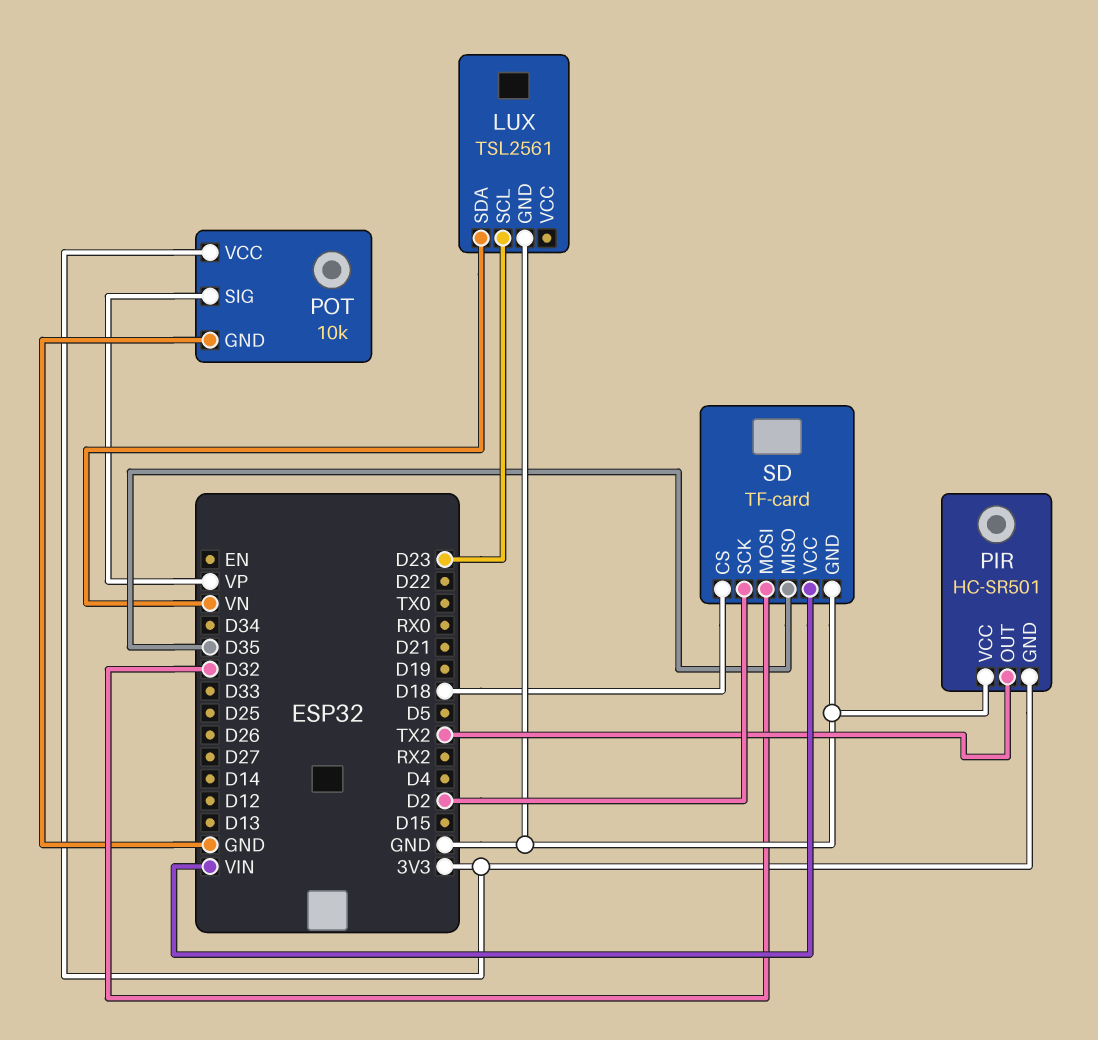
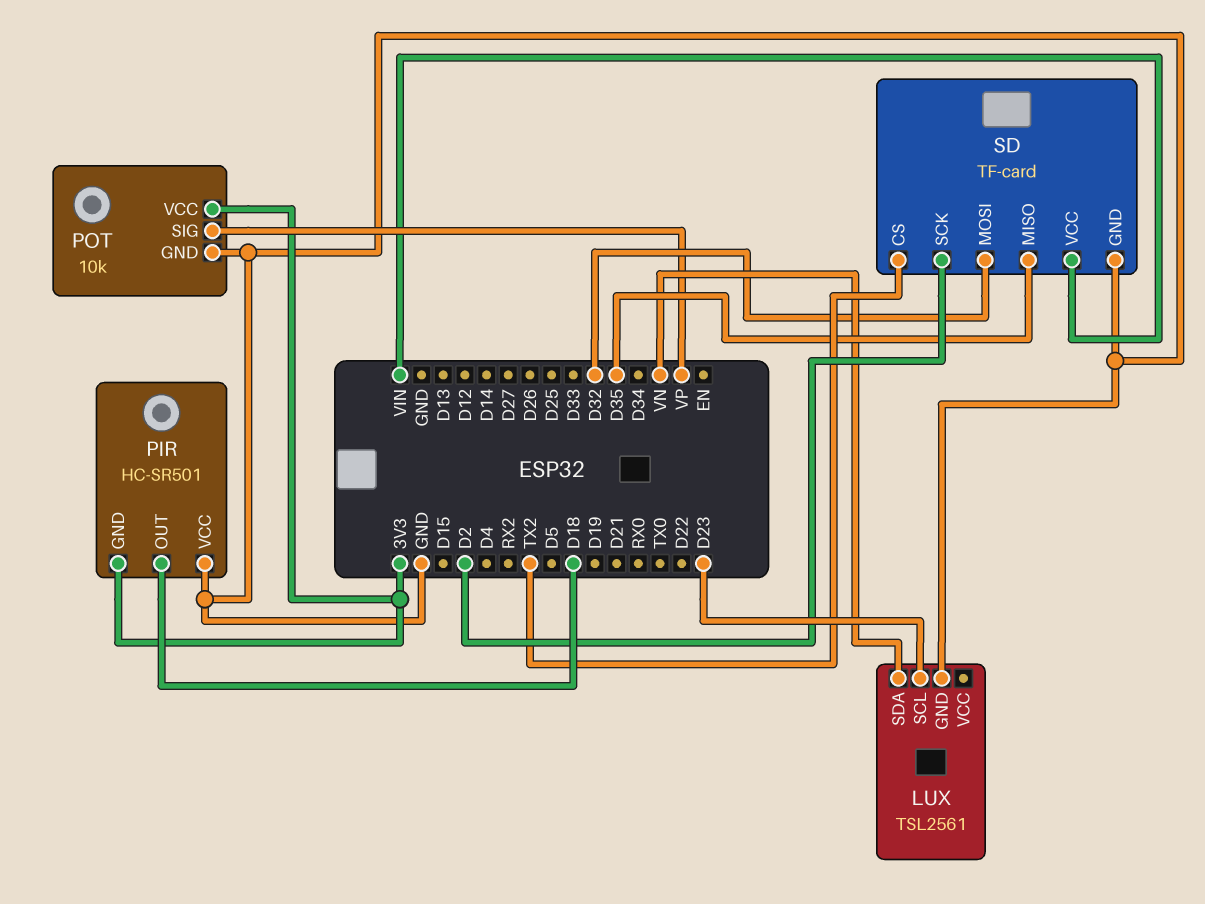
PIR pin OUT: TX2 -> D18
SD pin CS: D18 -> TX2

